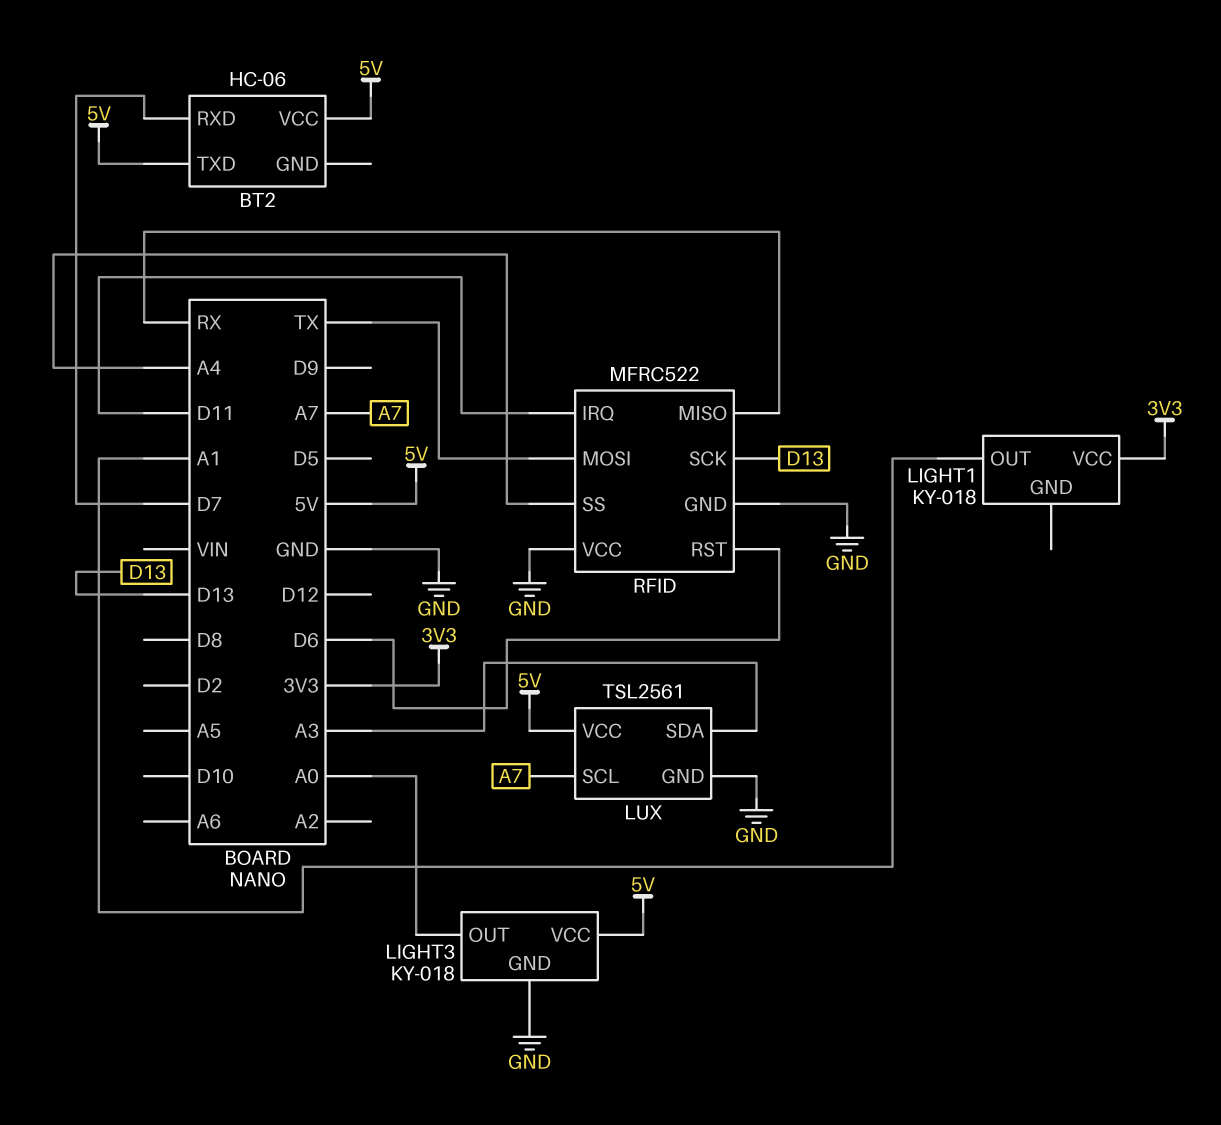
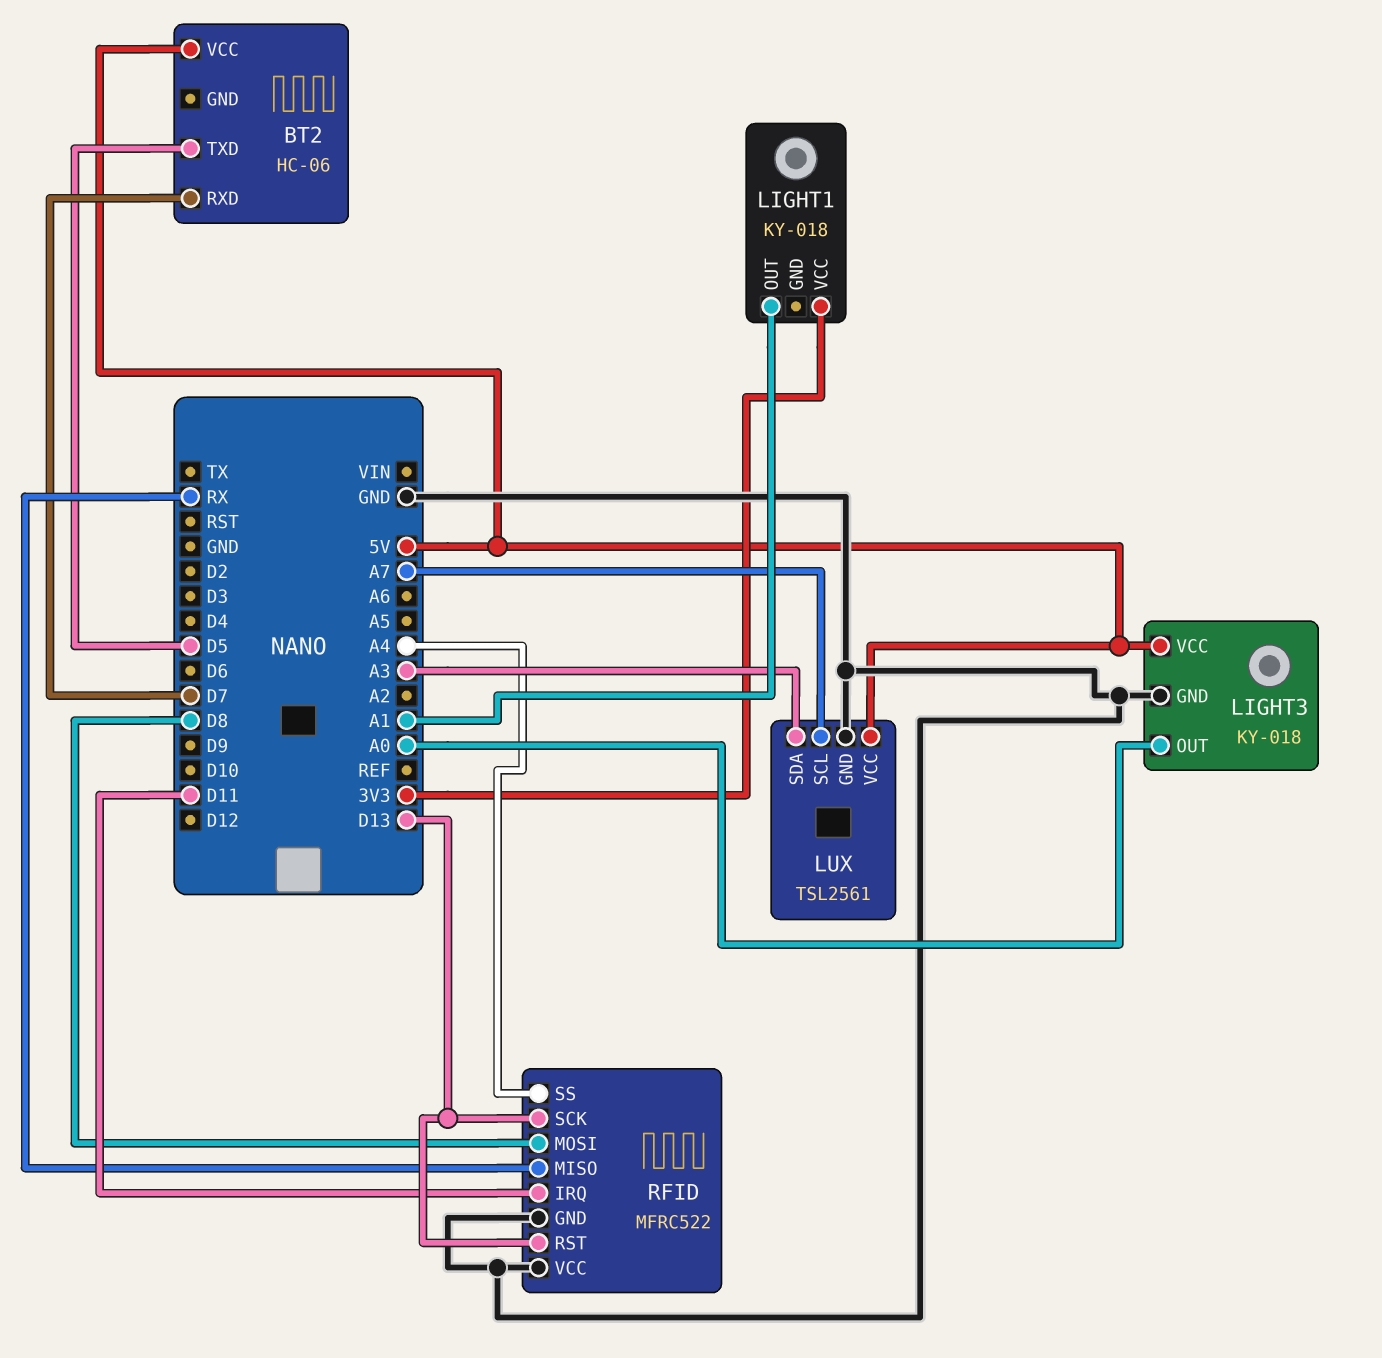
BT2 pin TXD: 5V -> D5
RFID pin MOSI: TX -> D8
RFID pin RST: D6 -> D13

